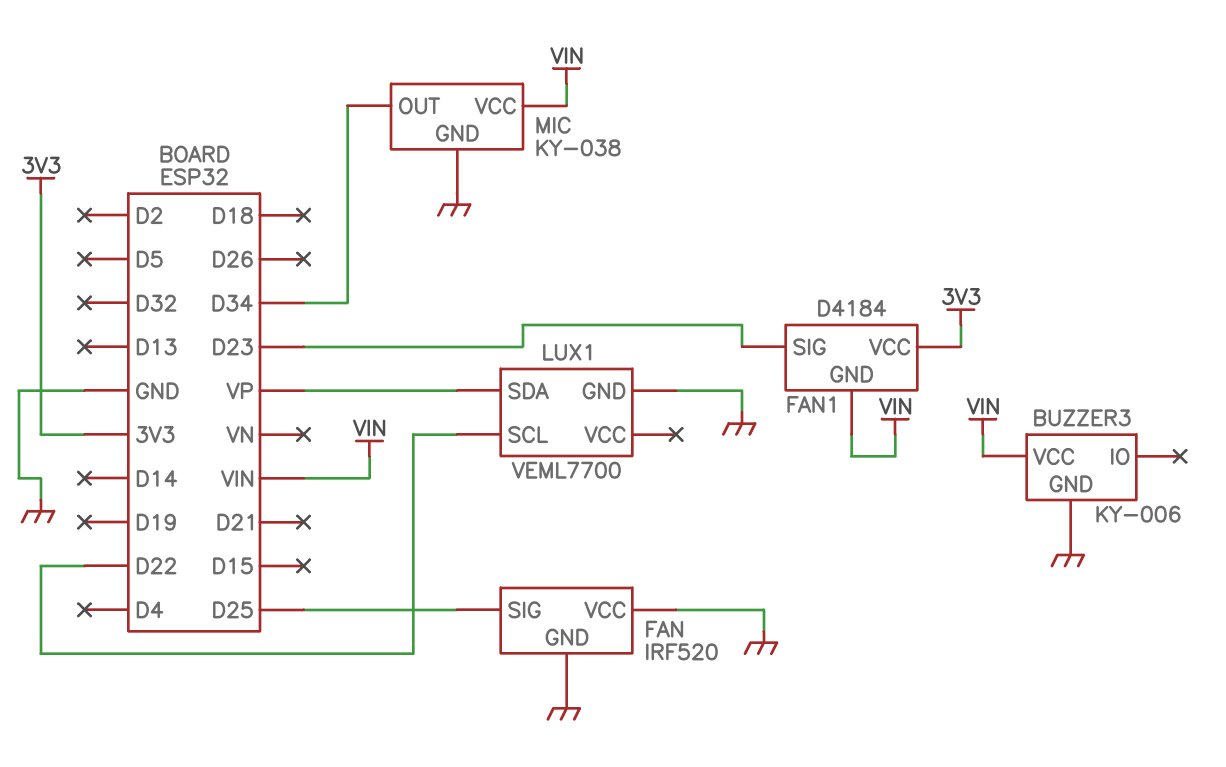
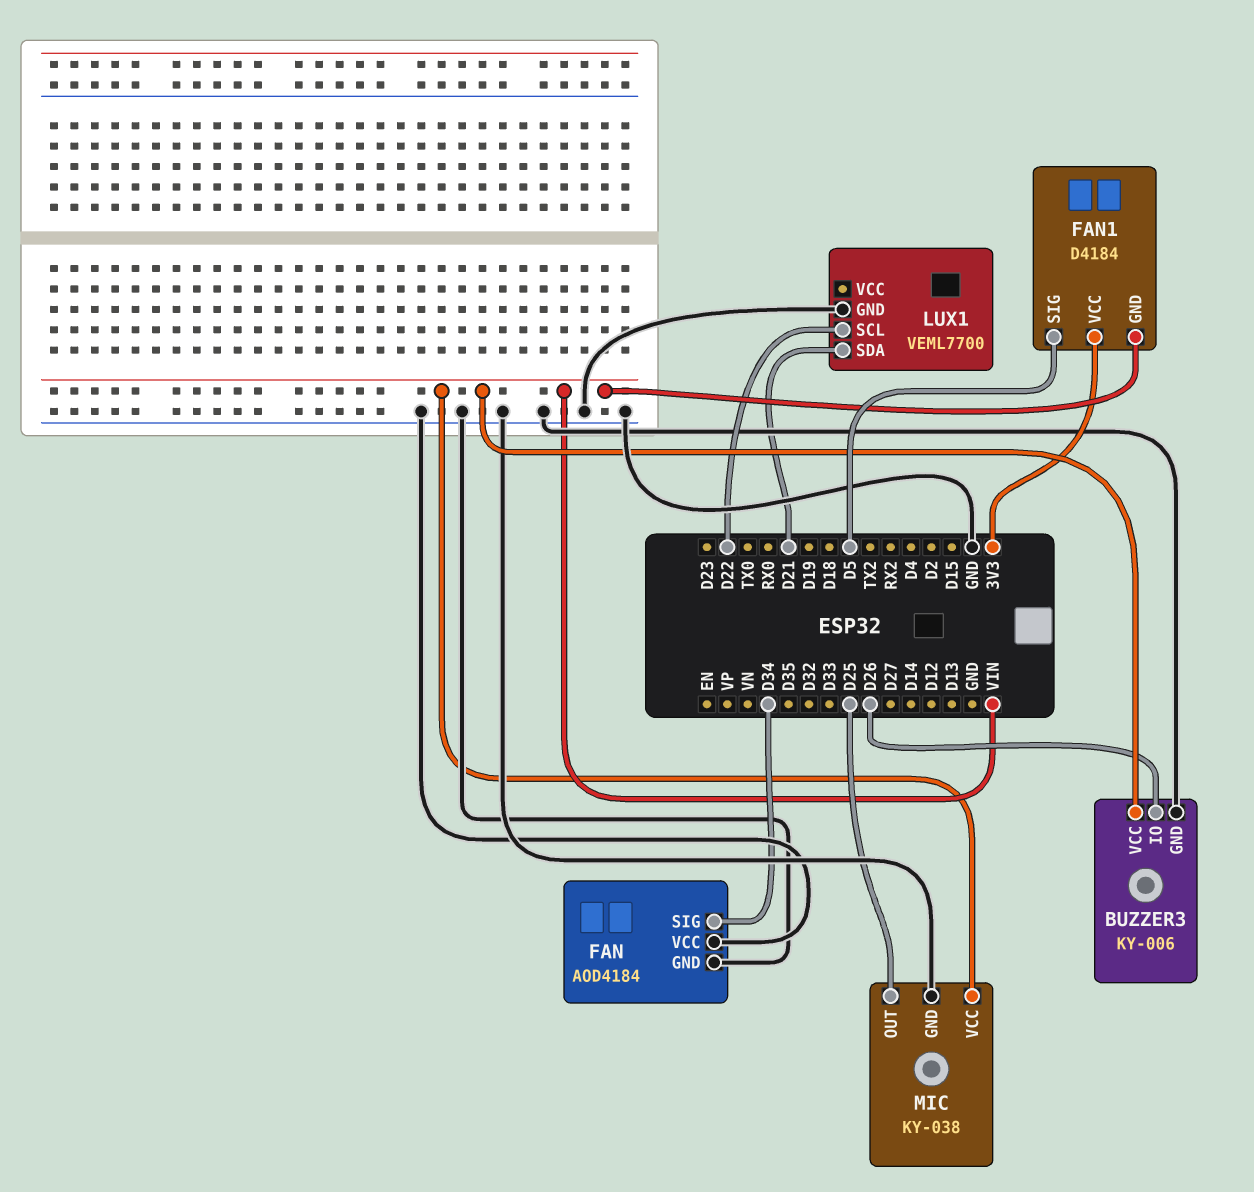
BUZZER3 pin IO: none -> D26
FAN: IRF520 -> AOD4184
FAN pin SIG: D25 -> D34
FAN1 pin SIG: D23 -> D5
LUX1 pin SDA: VP -> D21
MIC pin OUT: D34 -> D25

